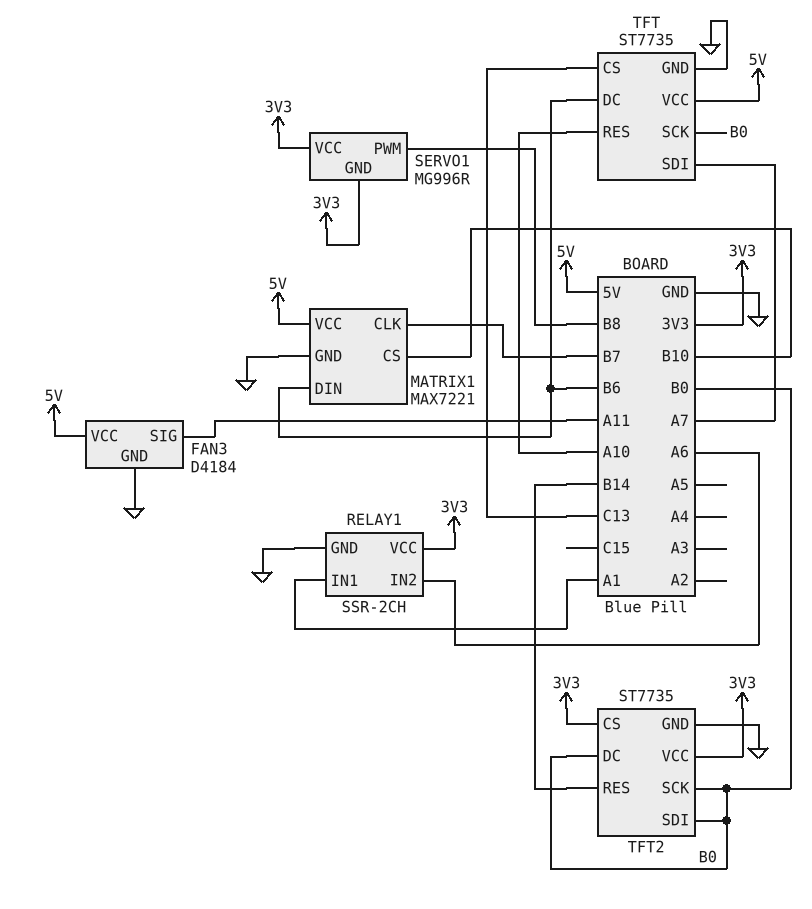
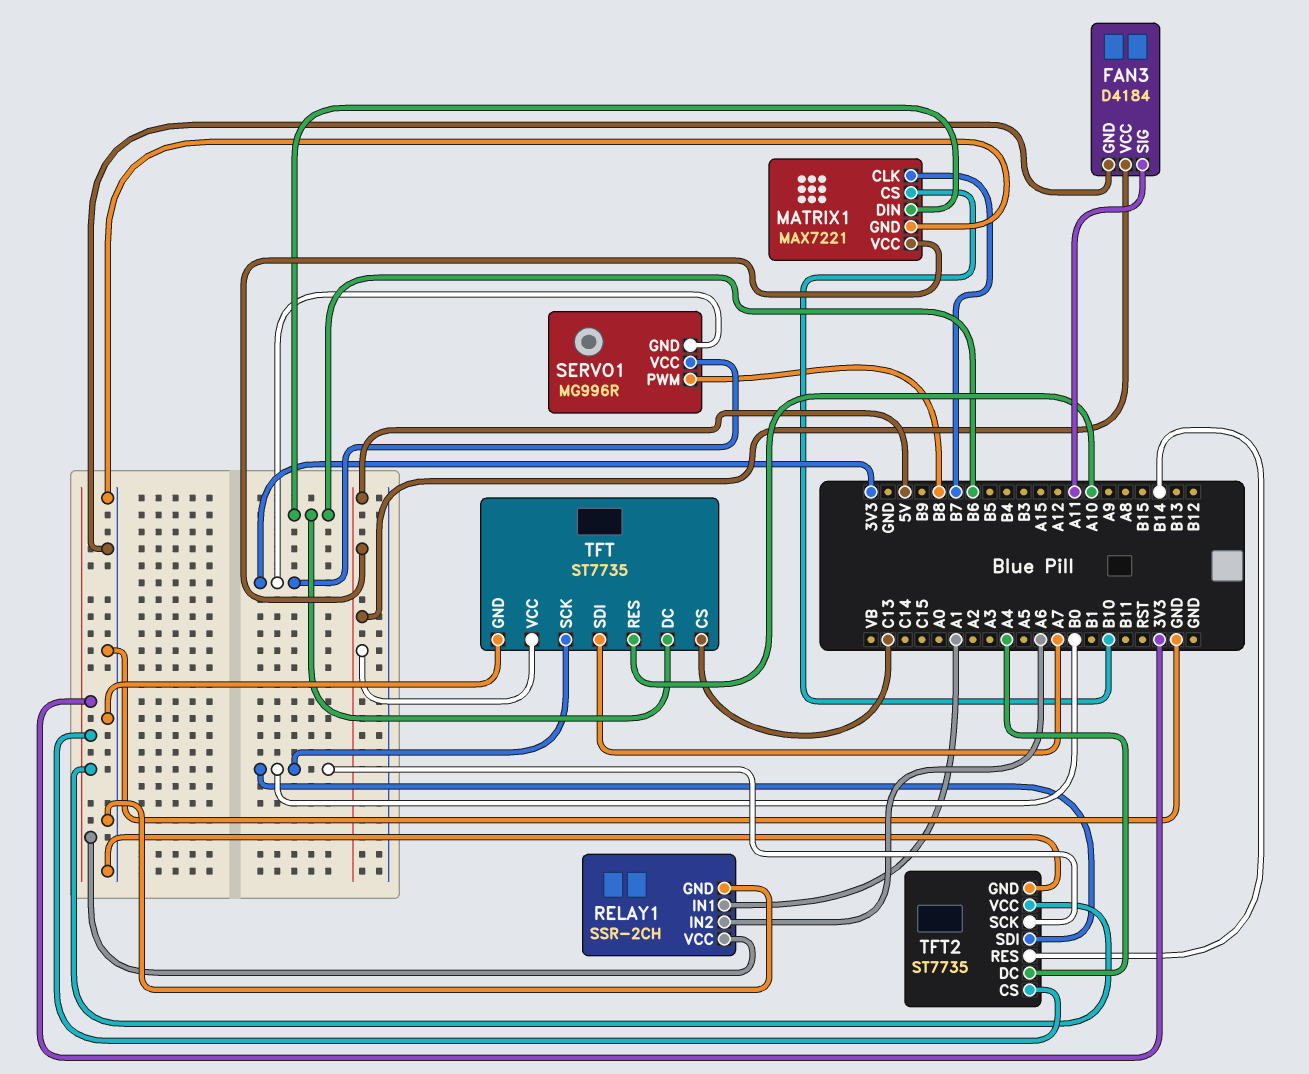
TFT2 pin DC: B0 -> A4

